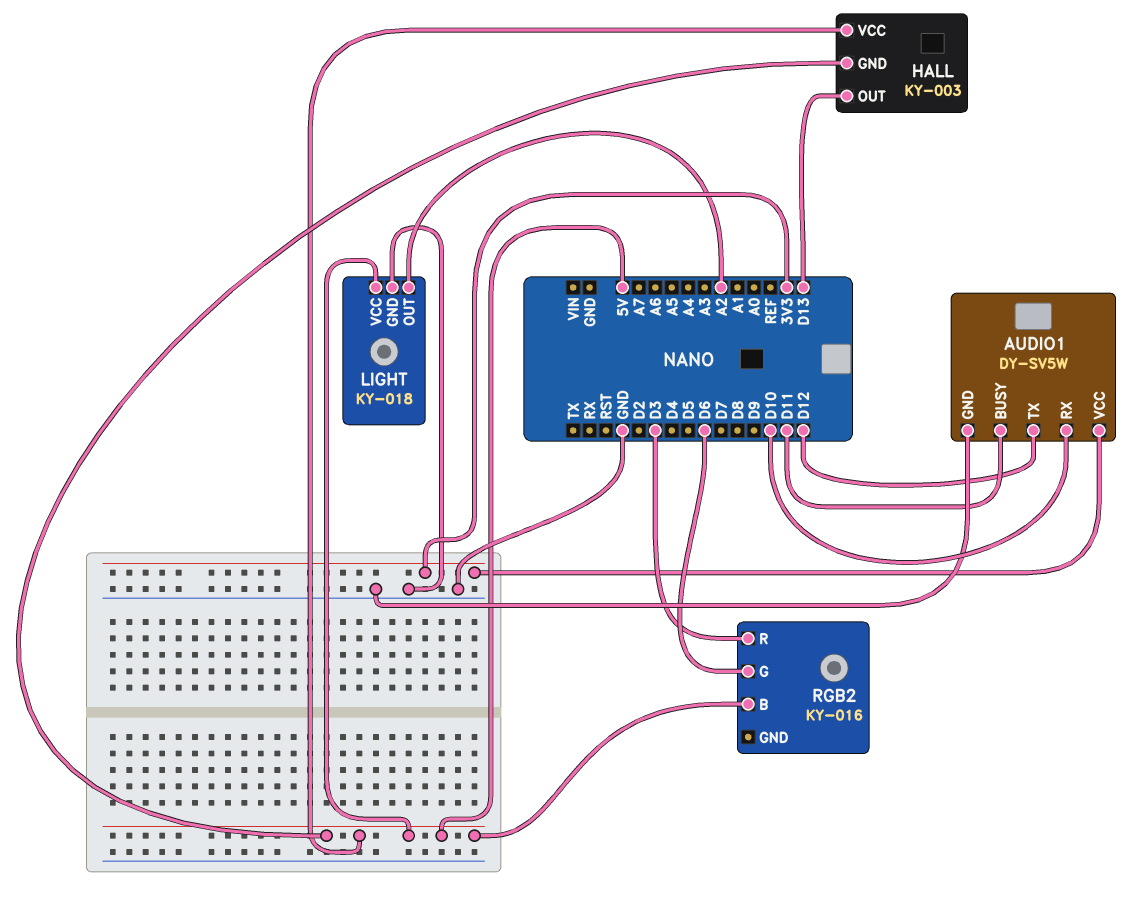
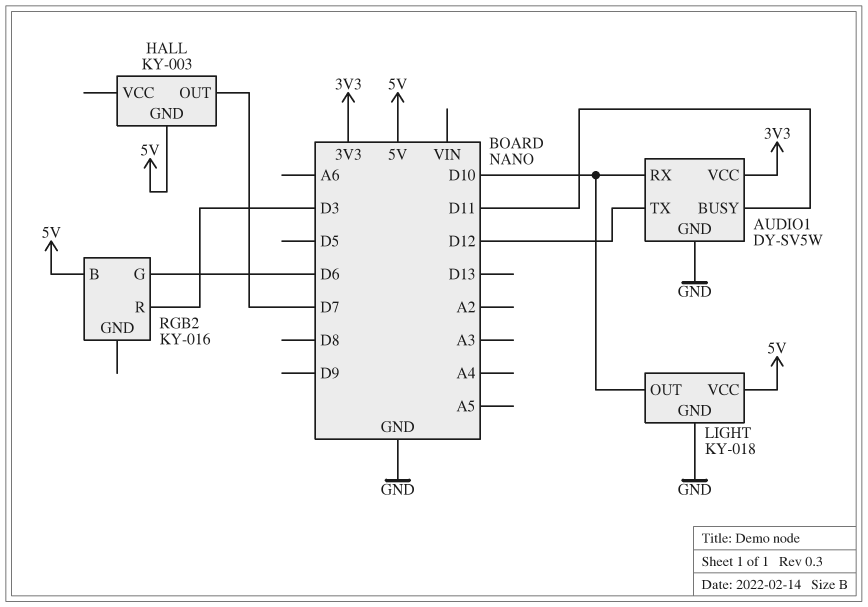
HALL pin OUT: D13 -> D7
HALL pin VCC: 5V -> none
LIGHT pin OUT: A2 -> D10

